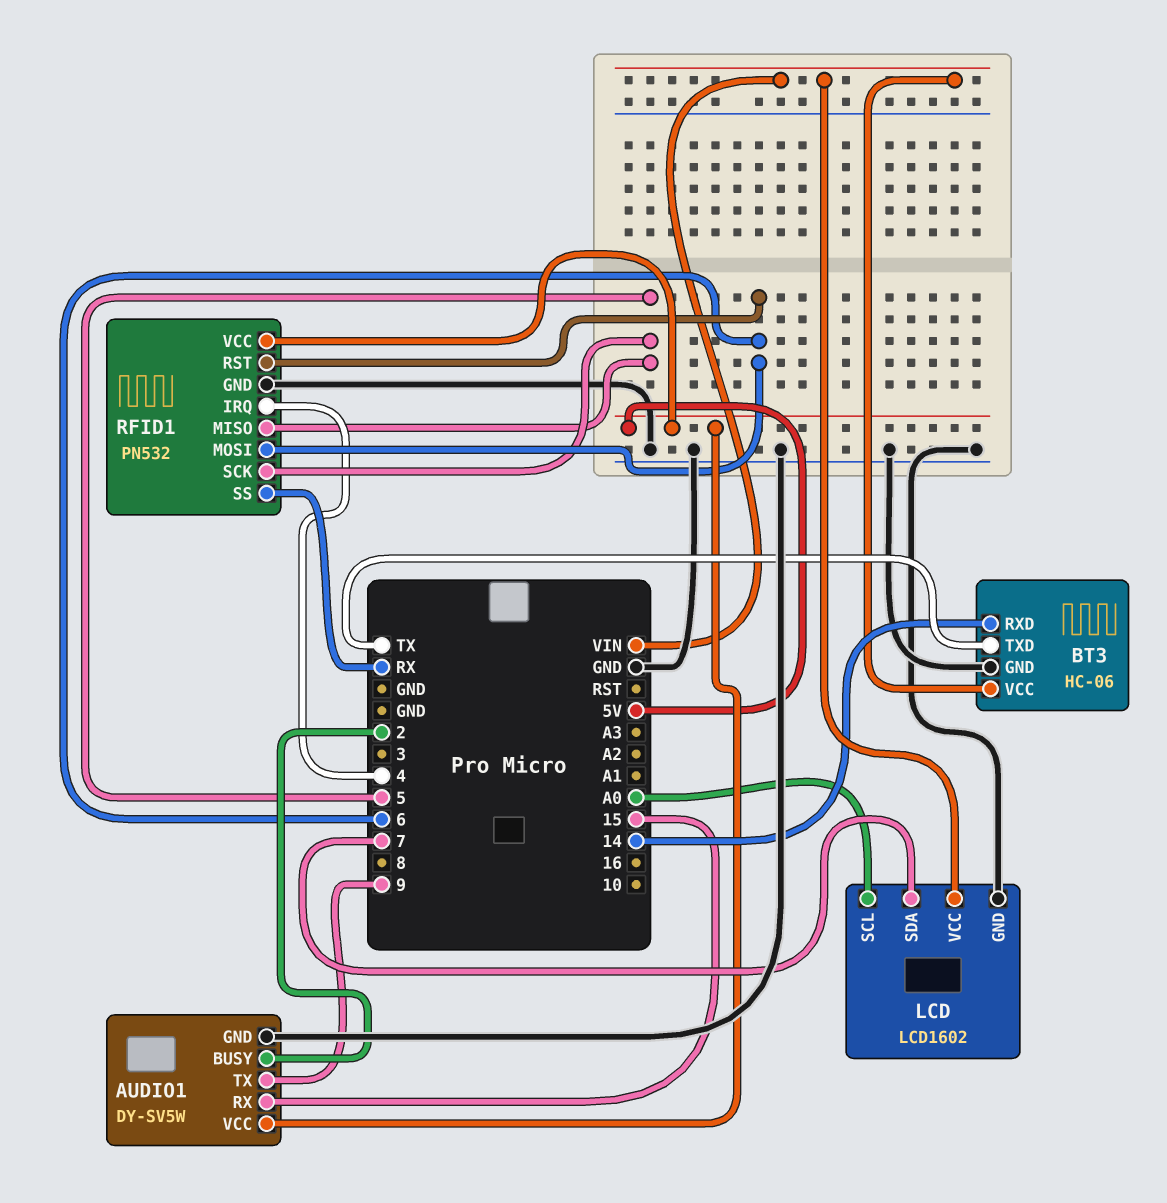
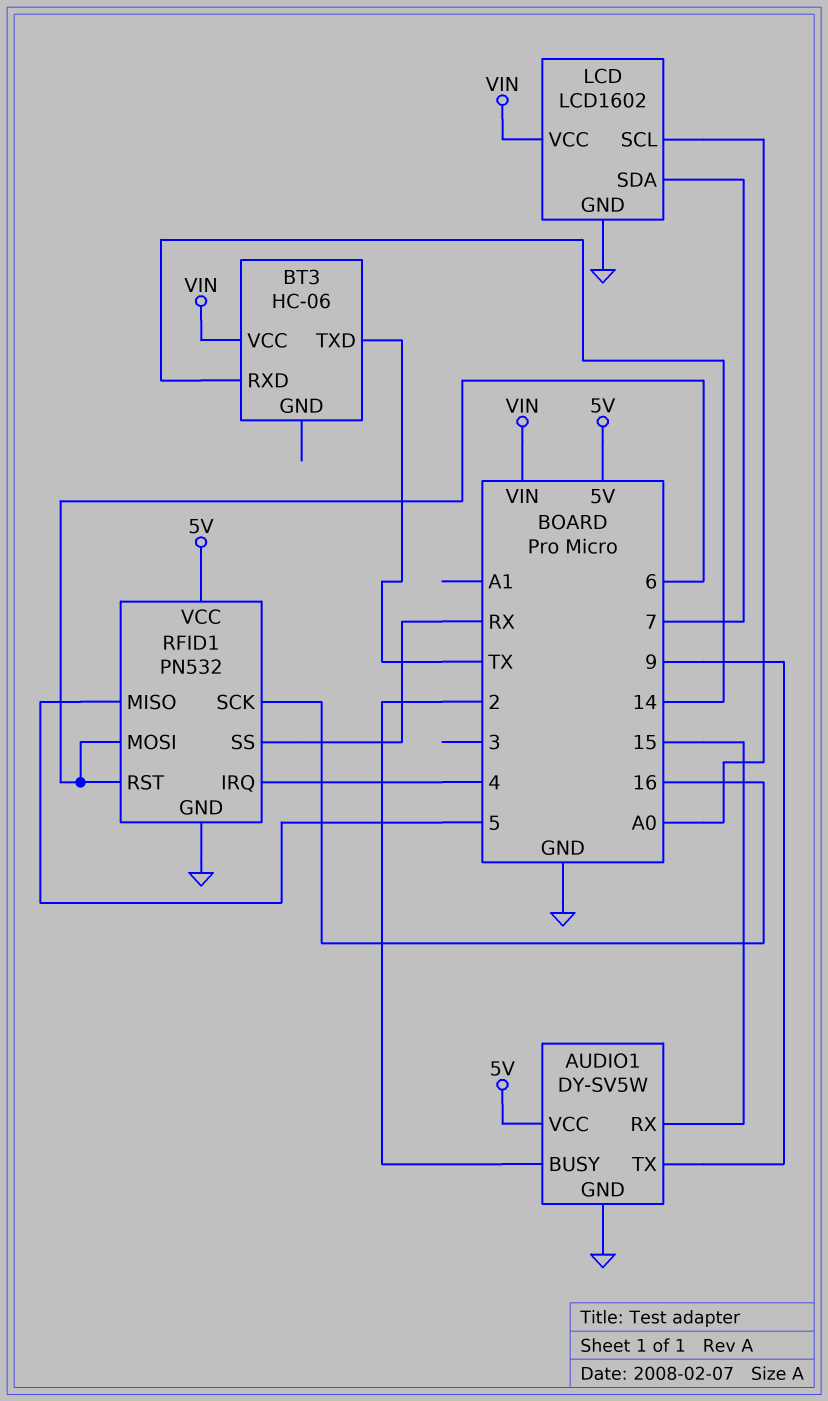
BT3 pin GND: GND -> none
RFID1 pin SCK: 5 -> 16

